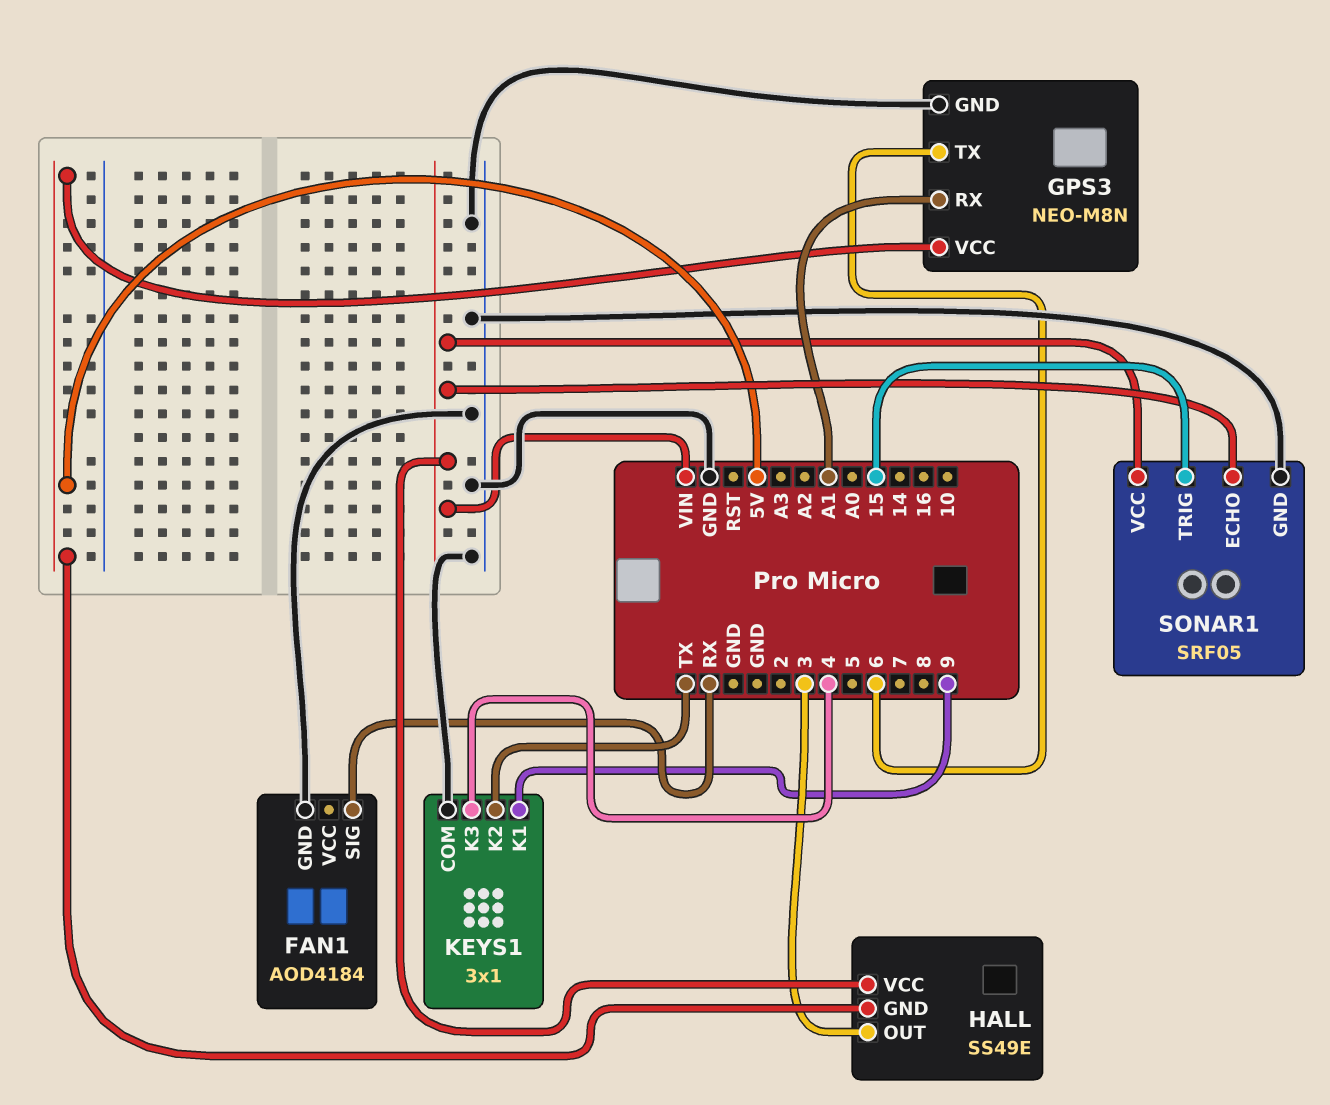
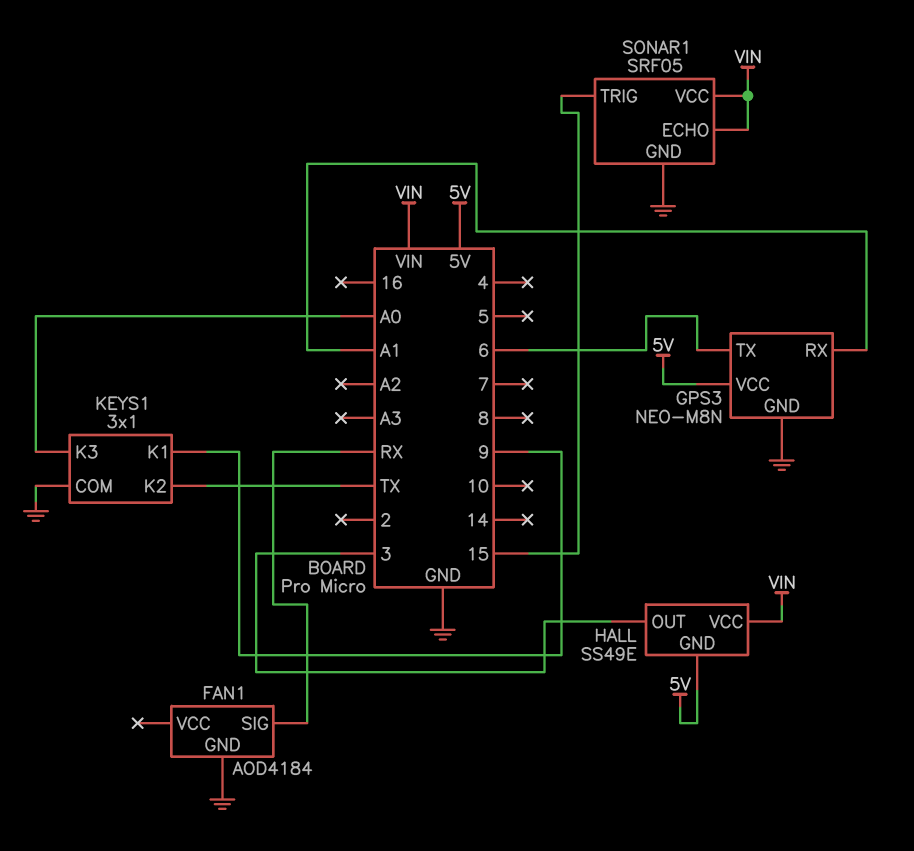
KEYS1 pin K3: 4 -> A0

